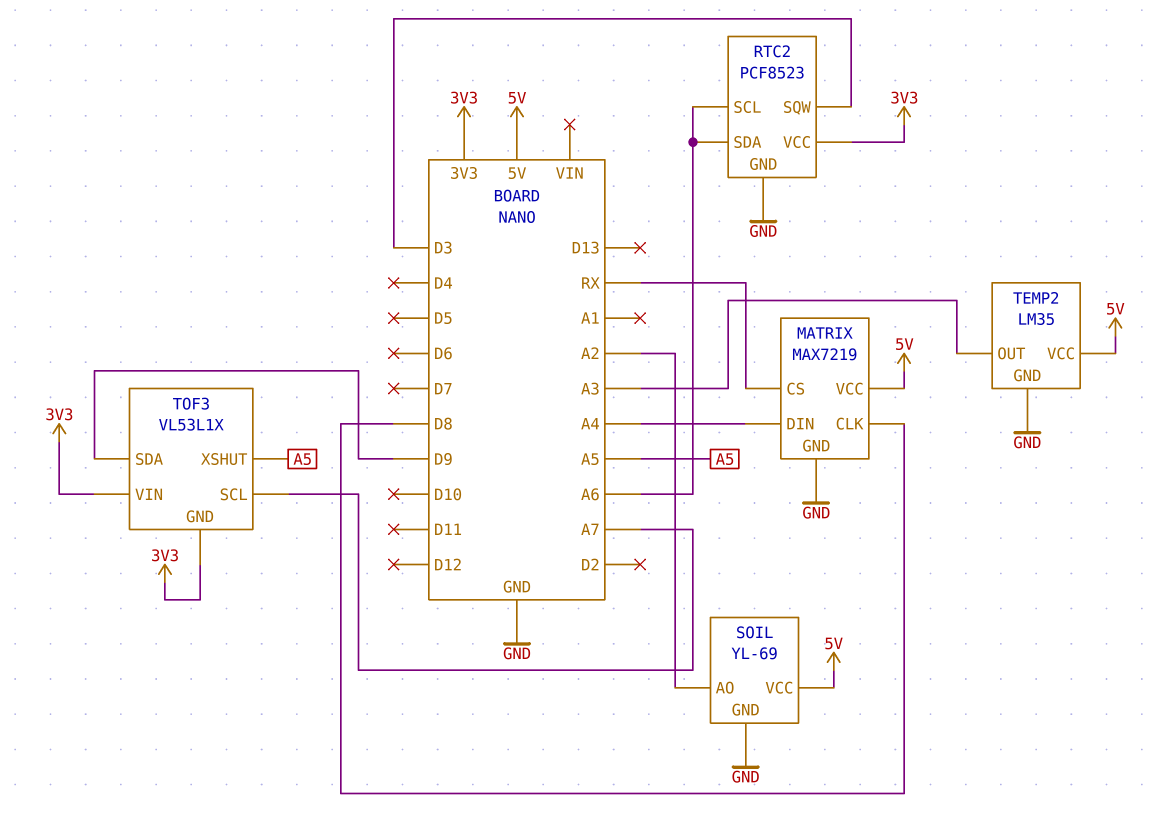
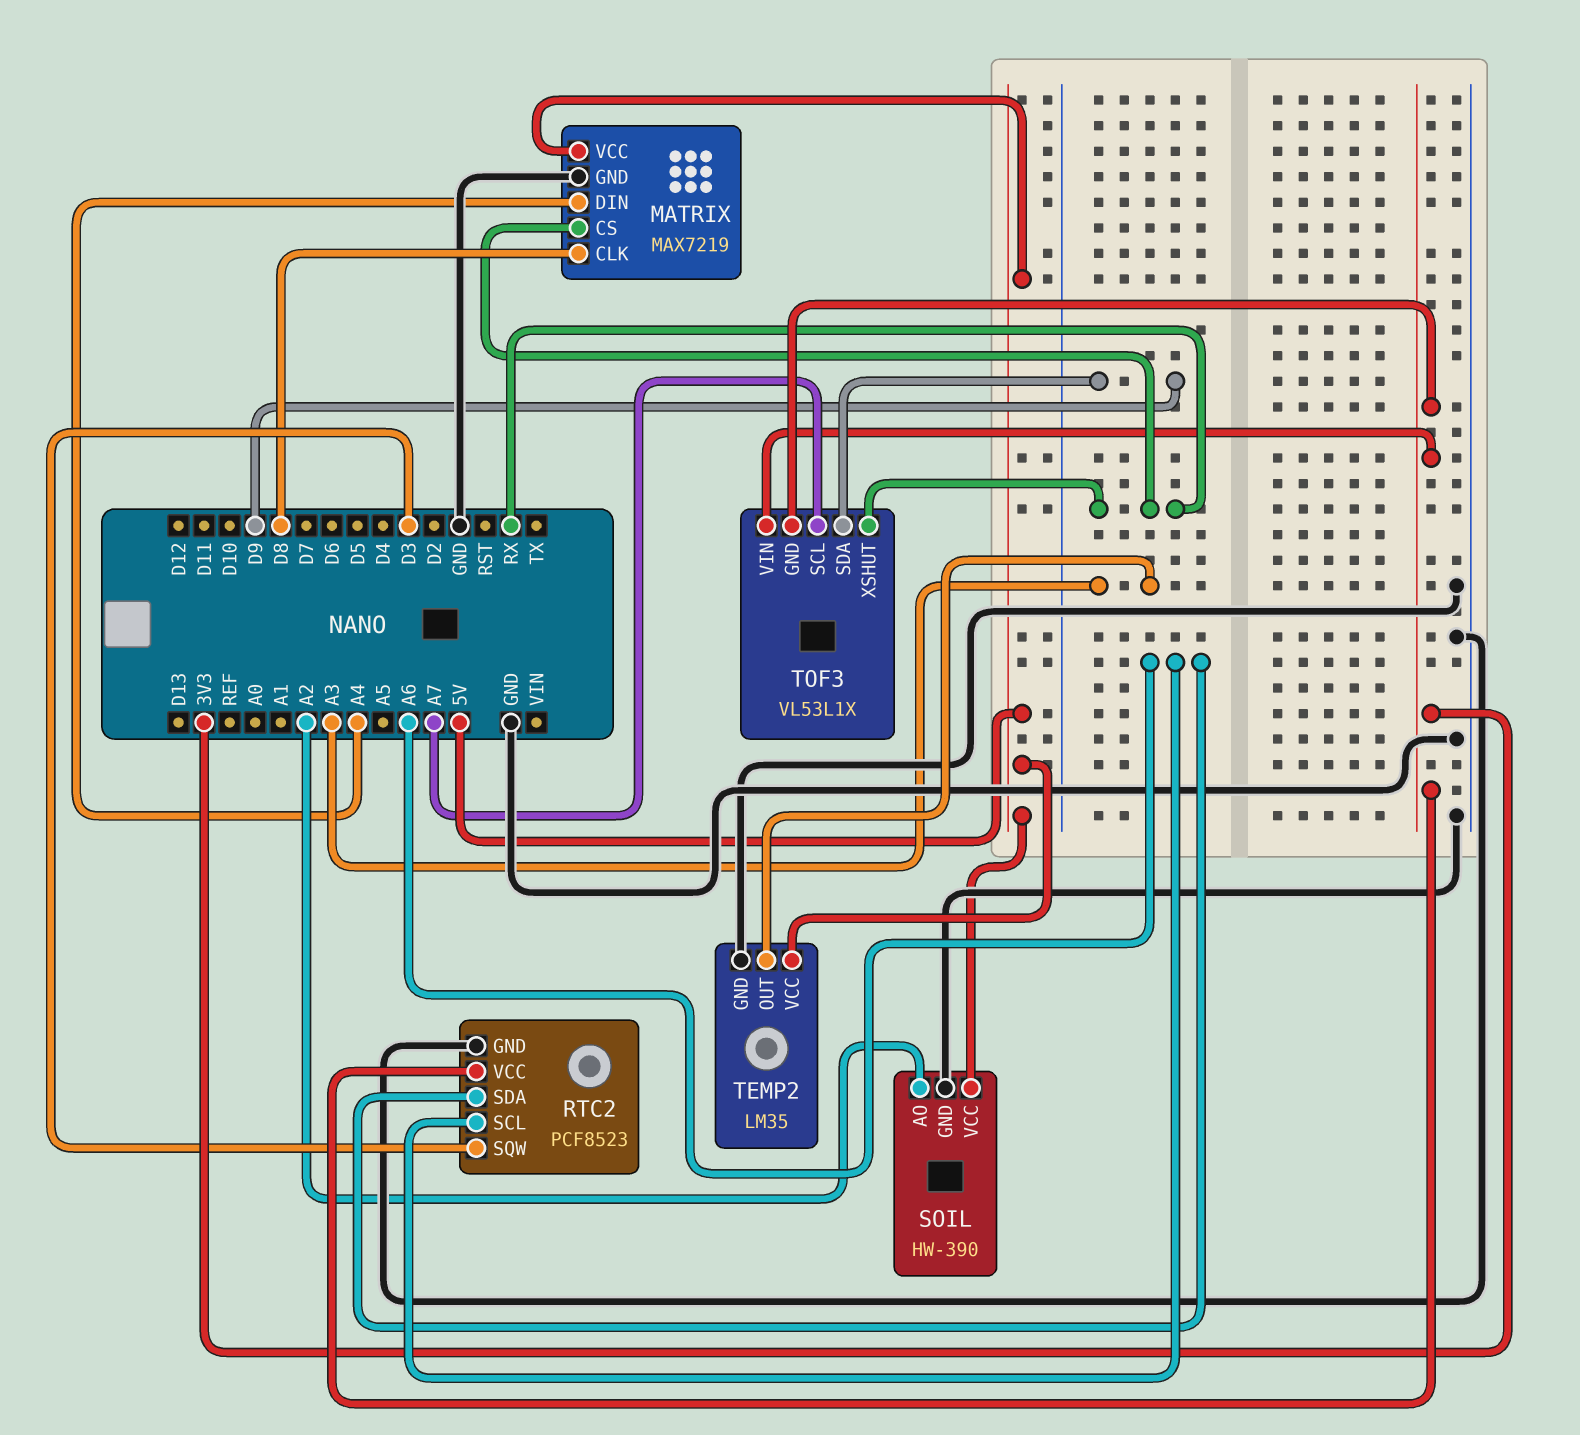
SOIL: YL-69 -> HW-390
TOF3 pin XSHUT: A5 -> RX

